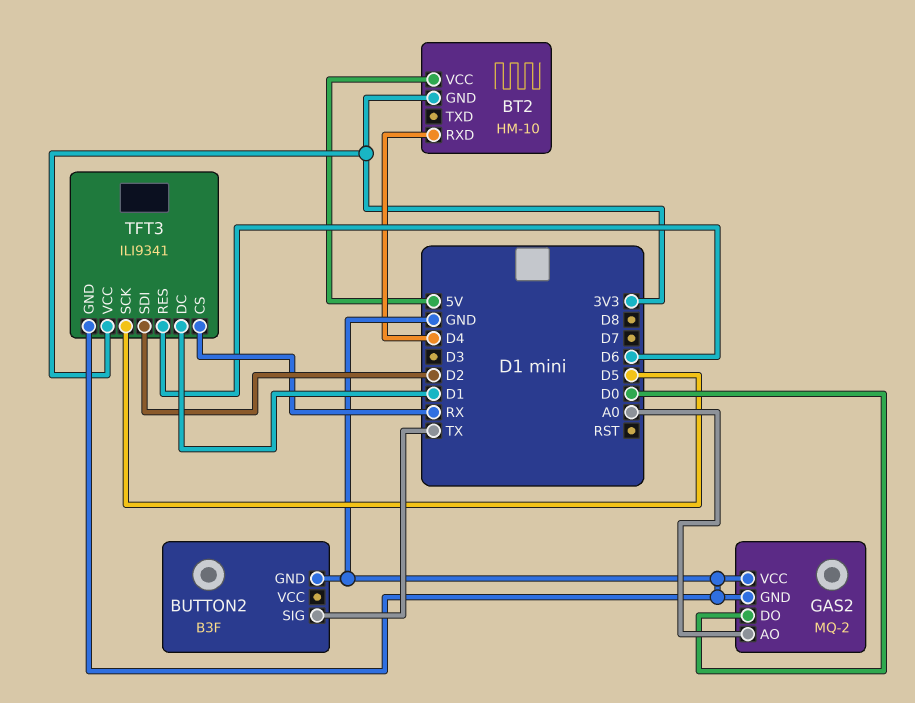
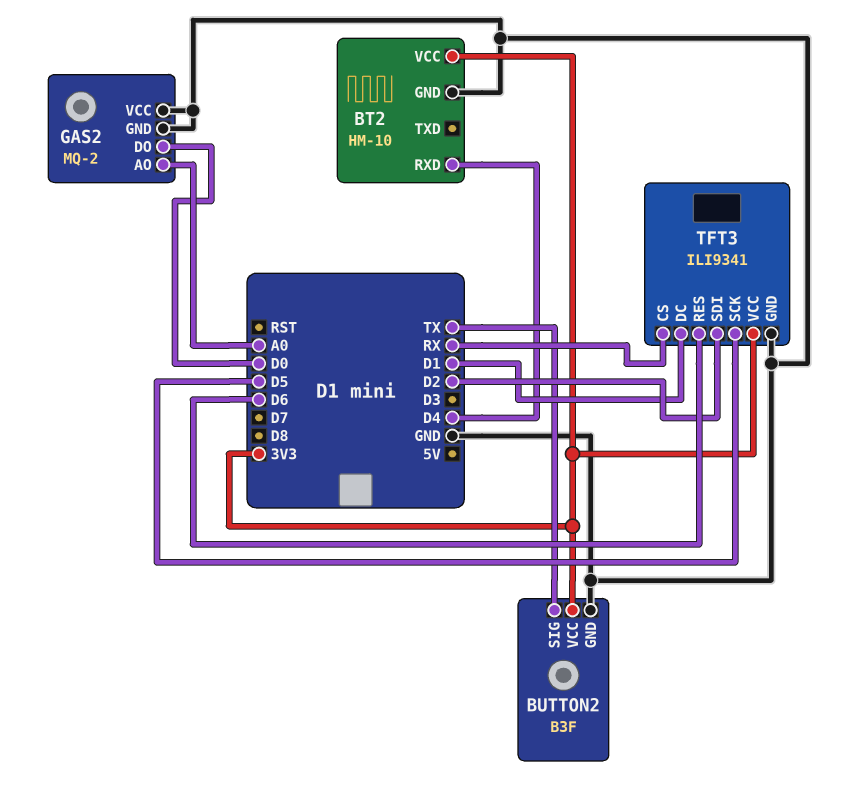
BT2 pin GND: 3V3 -> GND
BT2 pin VCC: 5V -> 3V3
BUTTON2 pin VCC: none -> 3V3

